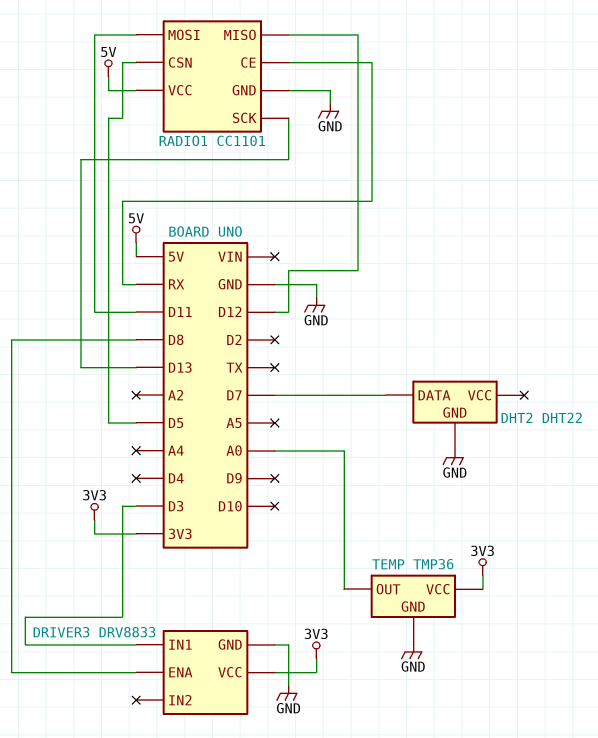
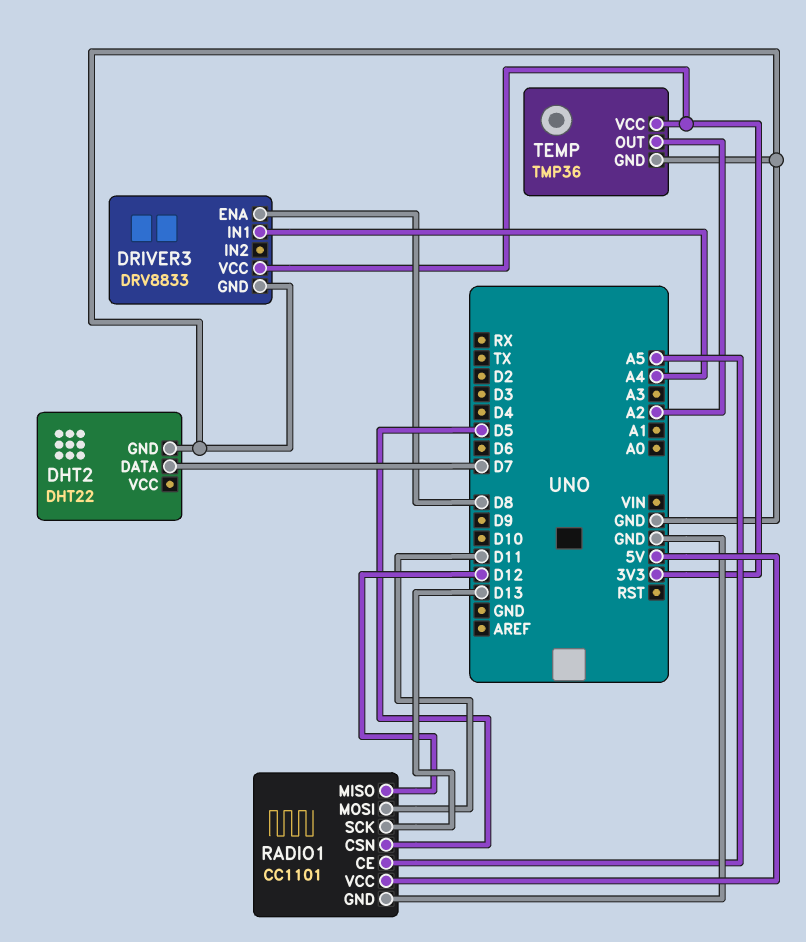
DRIVER3 pin IN1: D3 -> A4
RADIO1 pin CE: RX -> A5
TEMP pin OUT: A0 -> A2

